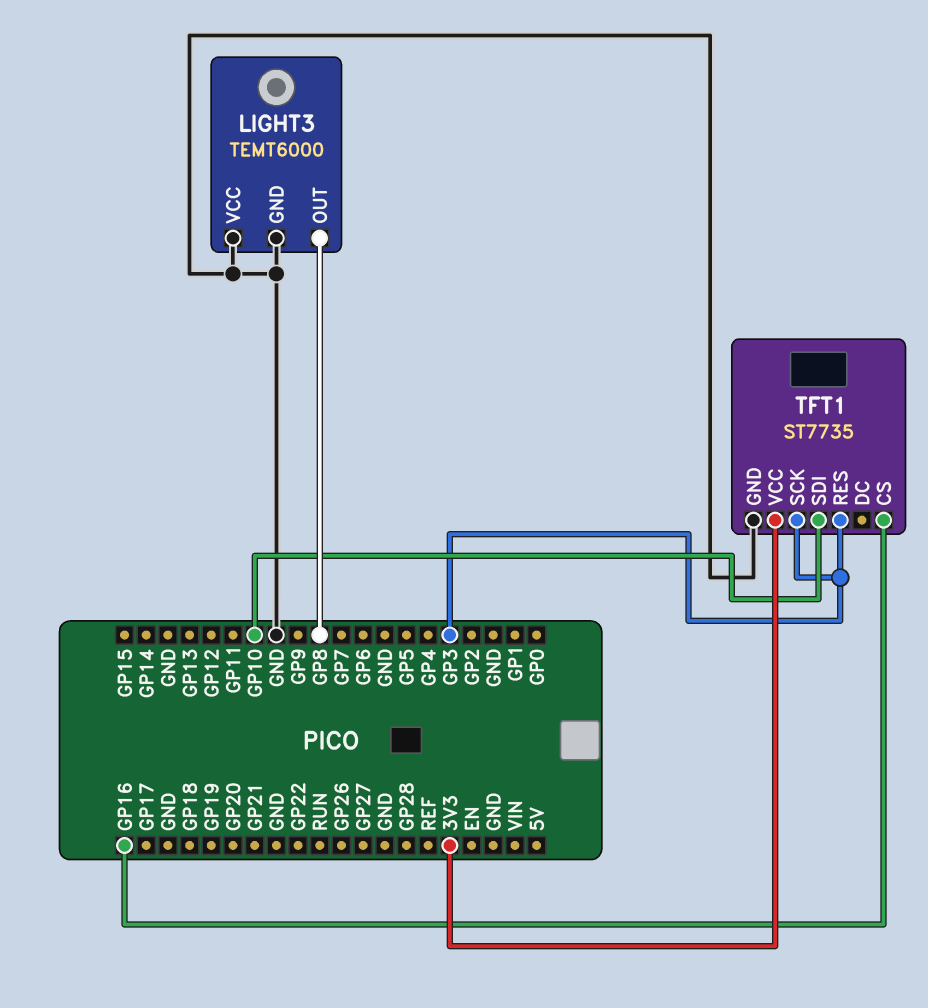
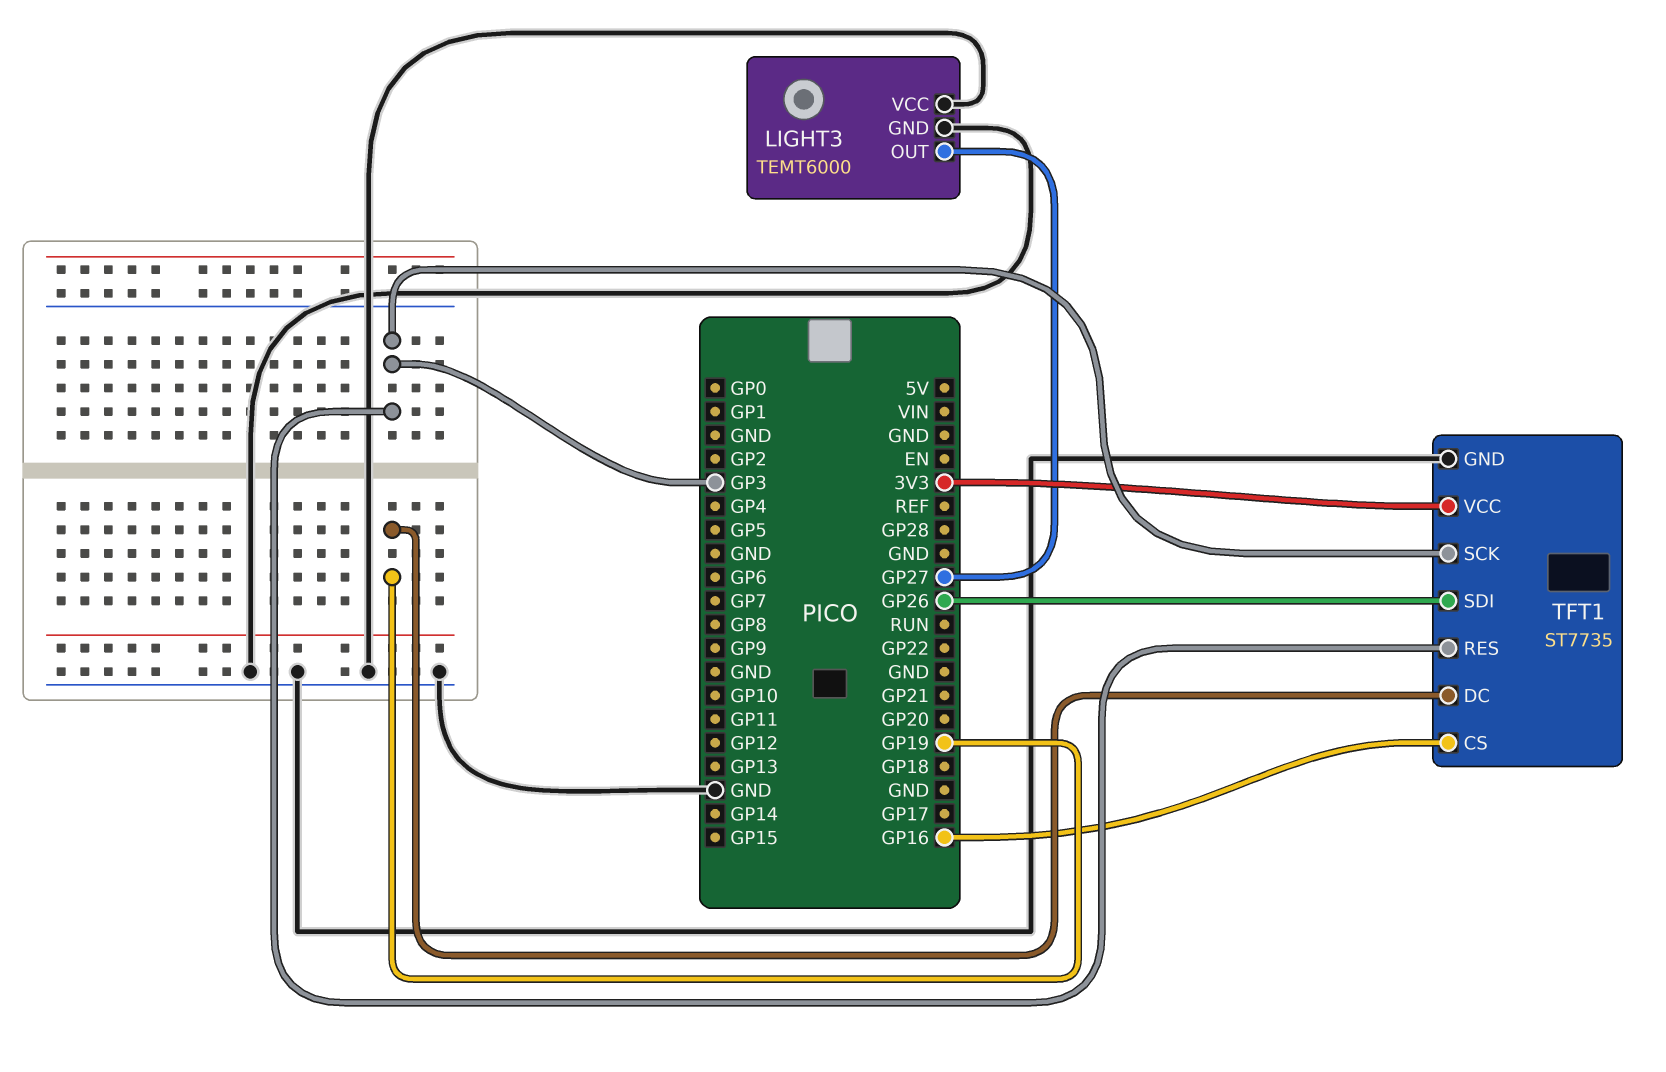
LIGHT3 pin OUT: GP8 -> GP27
TFT1 pin DC: none -> GP19
TFT1 pin SDI: GP10 -> GP26

